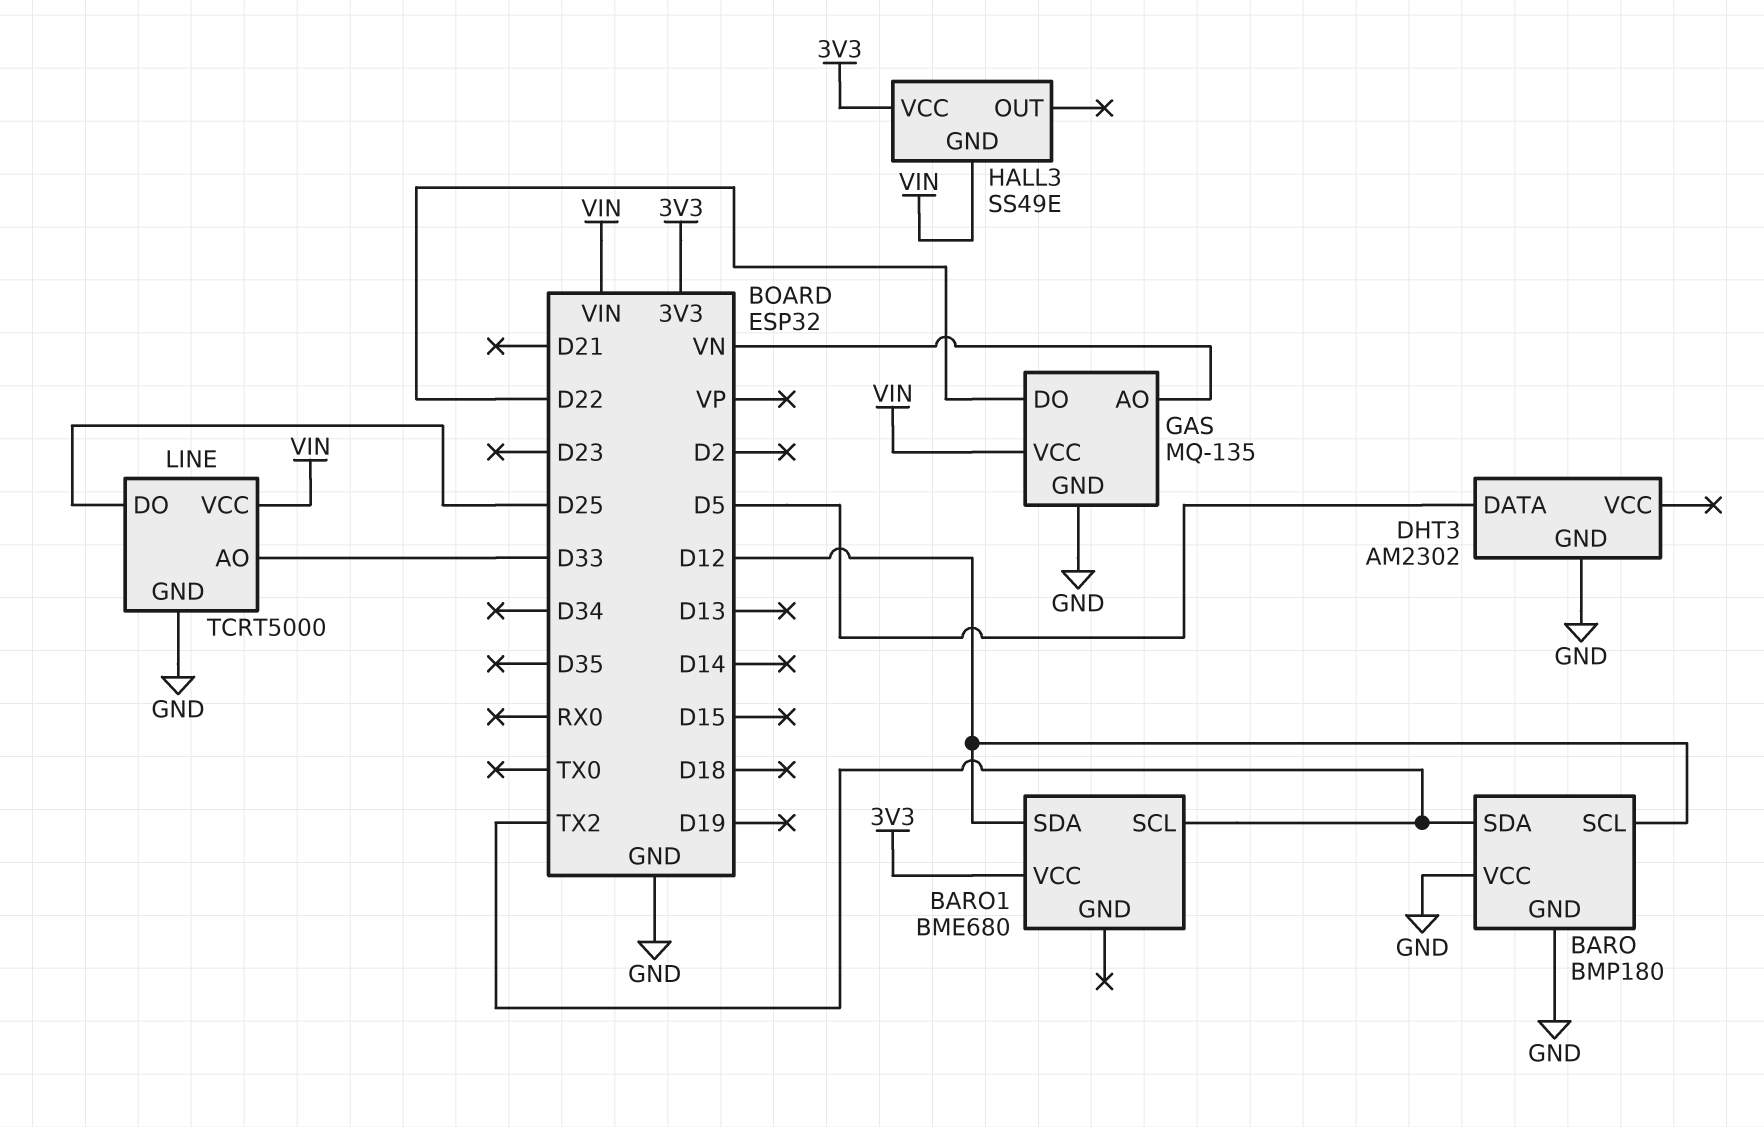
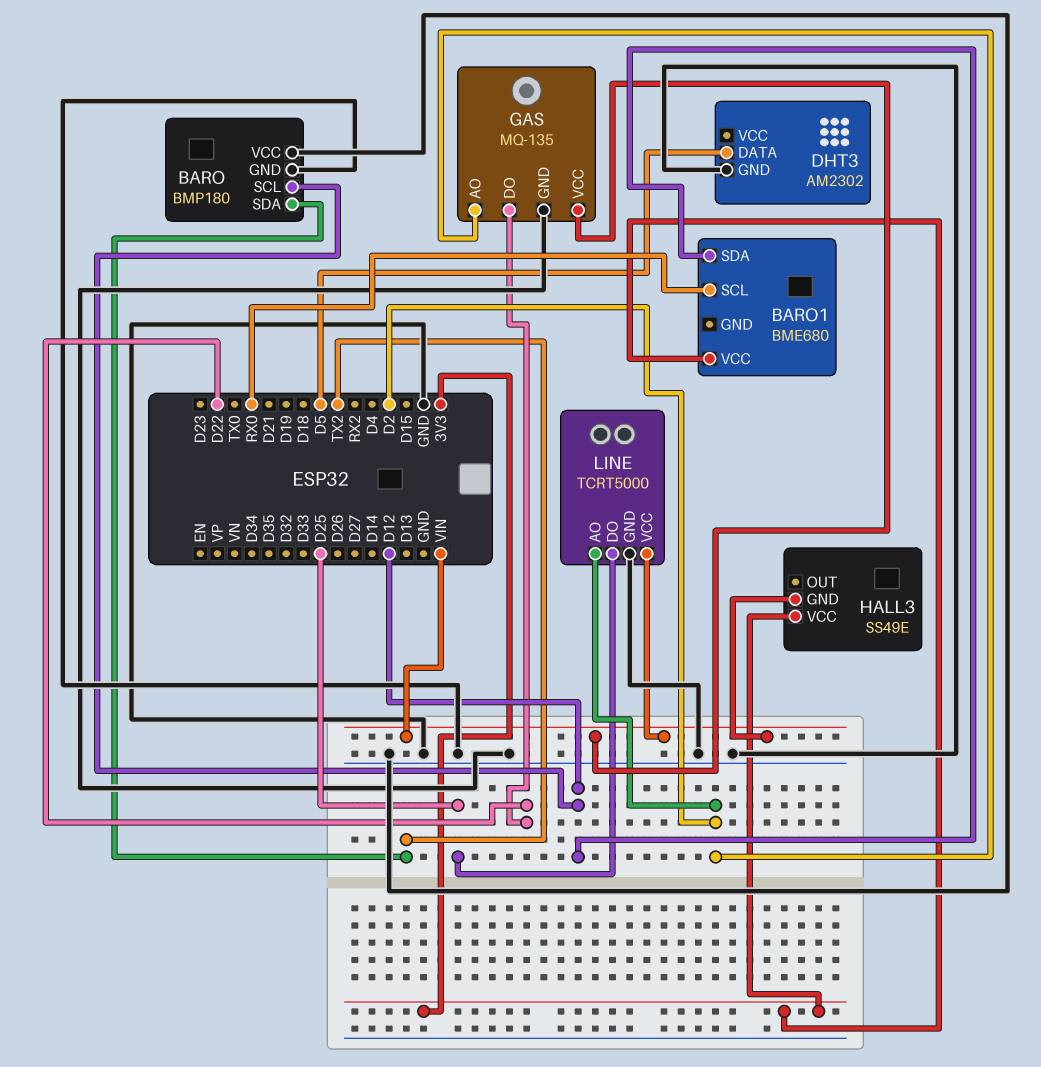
BARO1 pin SCL: TX2 -> RX0
GAS pin AO: VN -> D2
LINE pin AO: D33 -> D2

